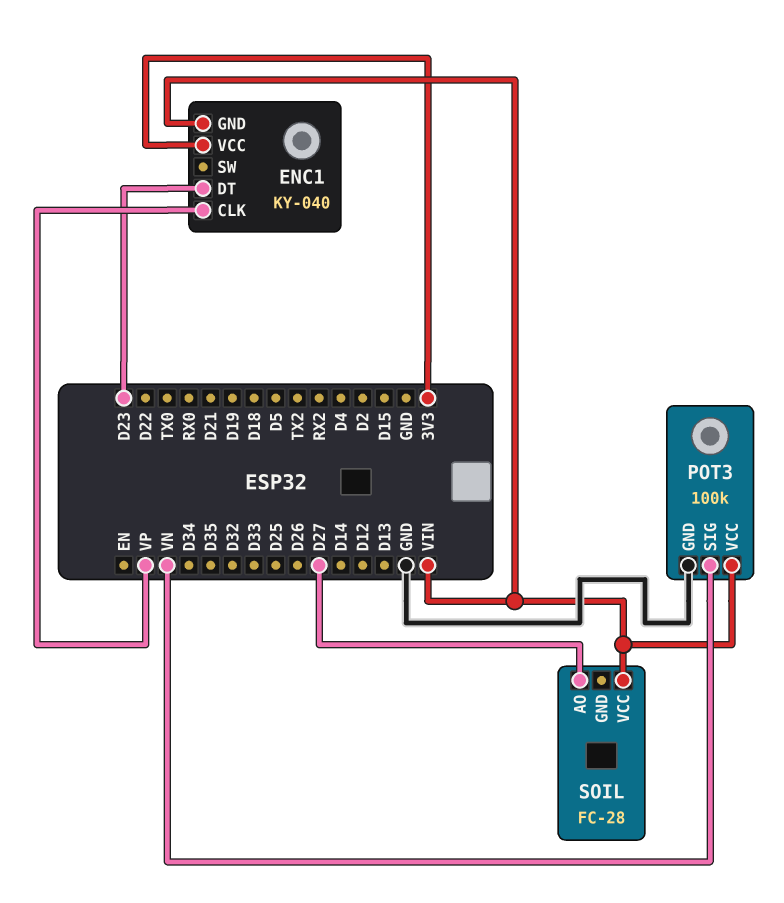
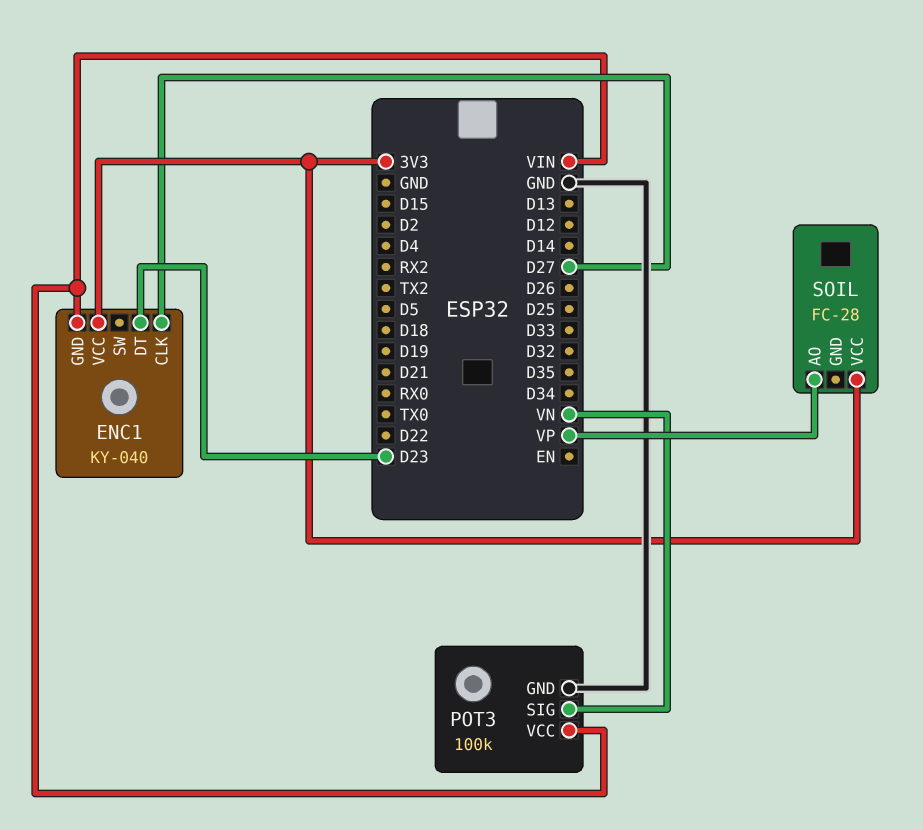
ENC1 pin CLK: VP -> D27
SOIL pin AO: D27 -> VP
SOIL pin VCC: VIN -> 3V3

